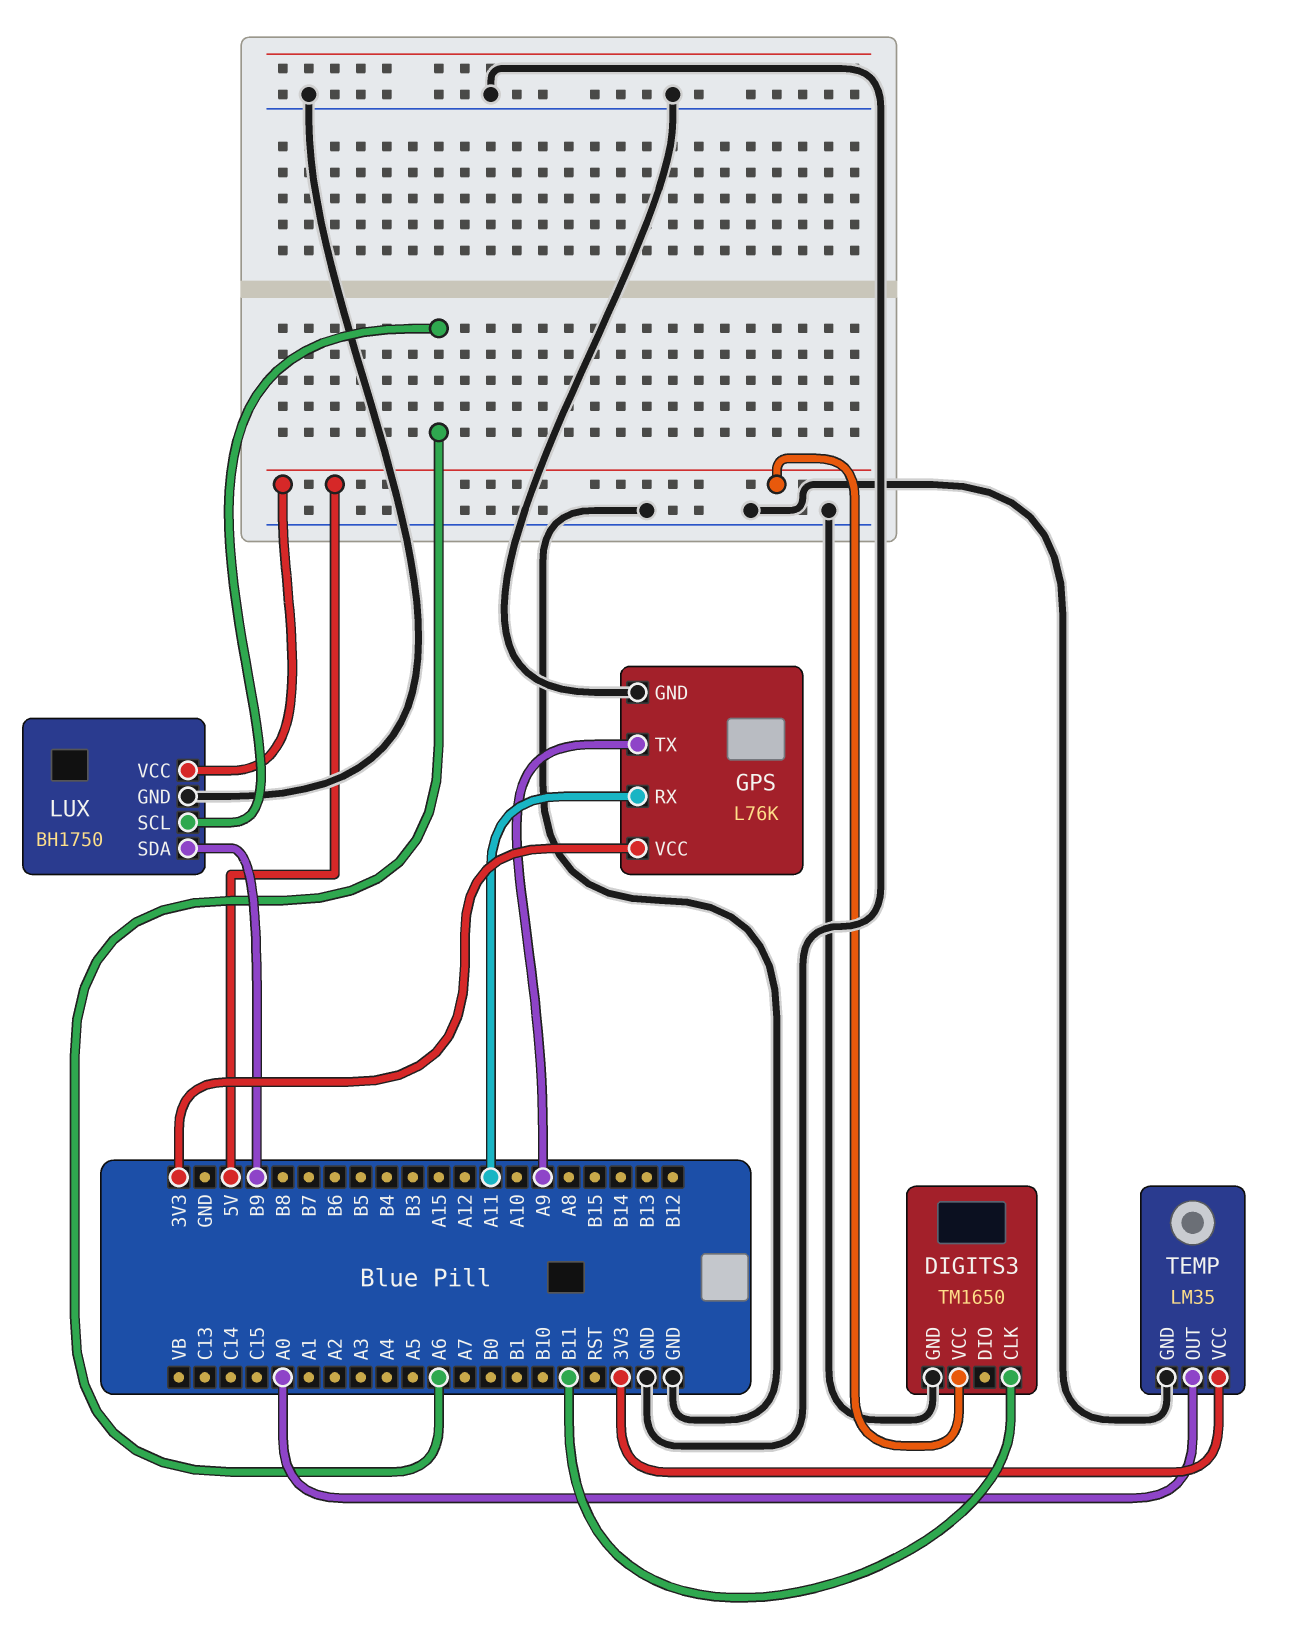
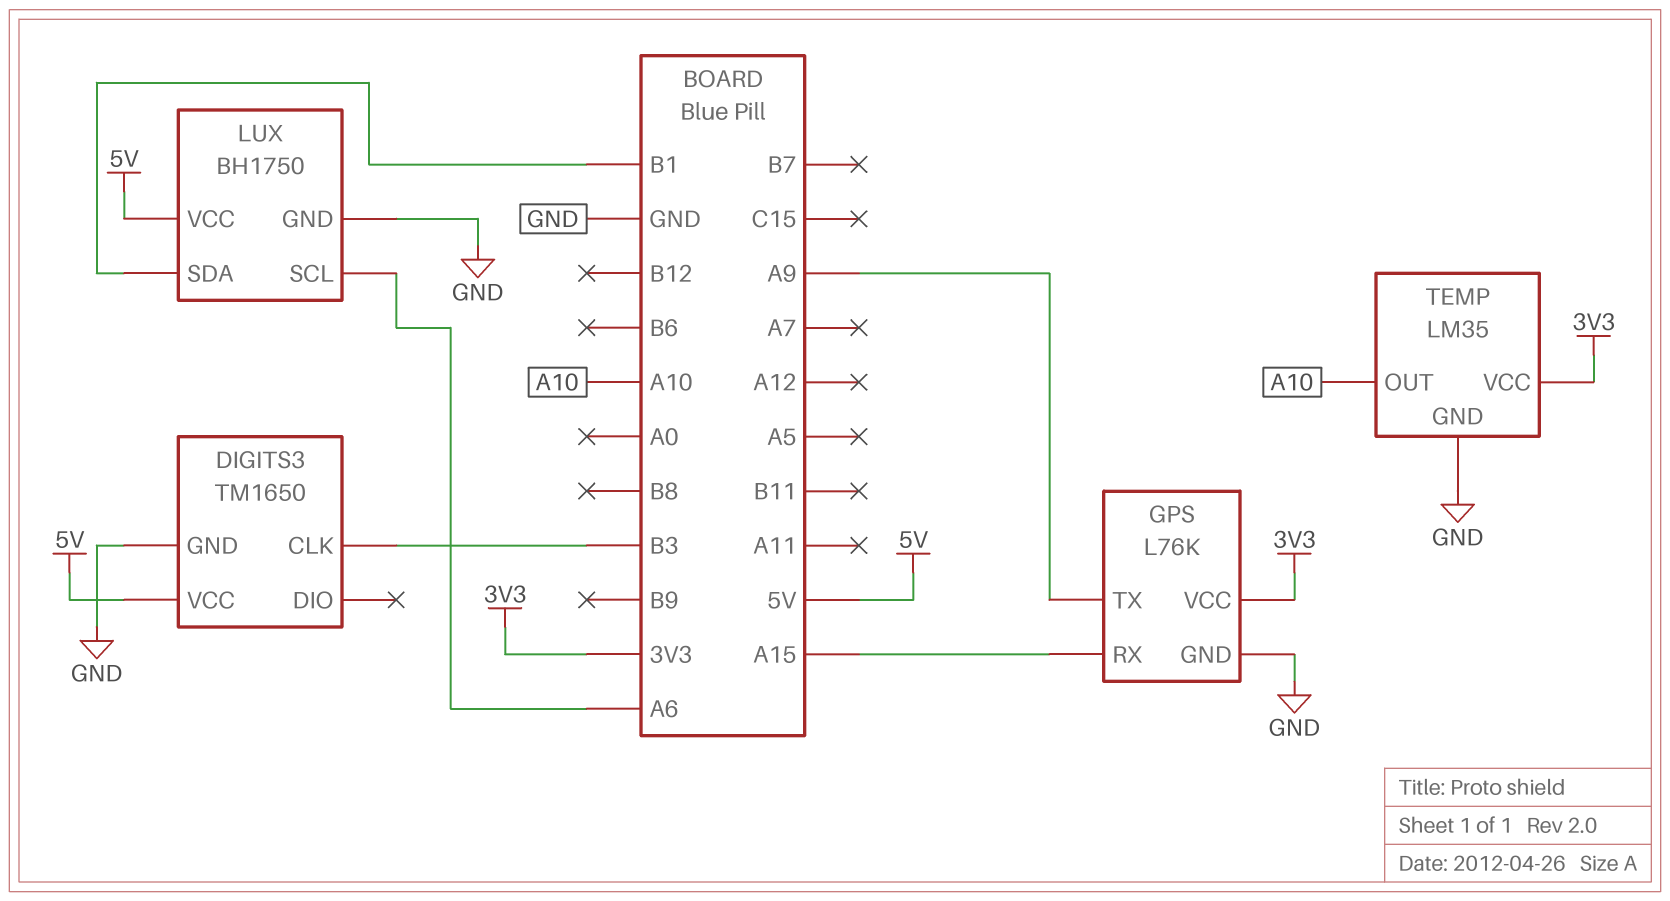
DIGITS3 pin CLK: B11 -> B3
GPS pin RX: A11 -> A15
LUX pin SDA: B9 -> B1
TEMP pin OUT: A0 -> A10

